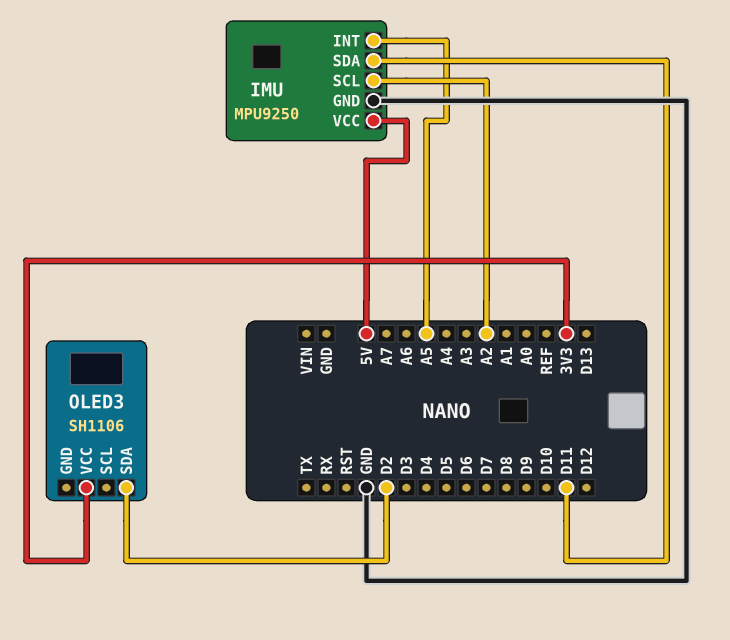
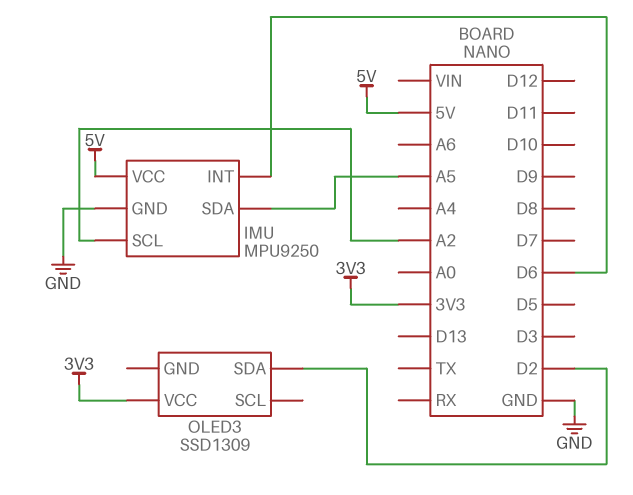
IMU pin INT: A5 -> D6
IMU pin SDA: D11 -> A5
OLED3: SH1106 -> SSD1309

